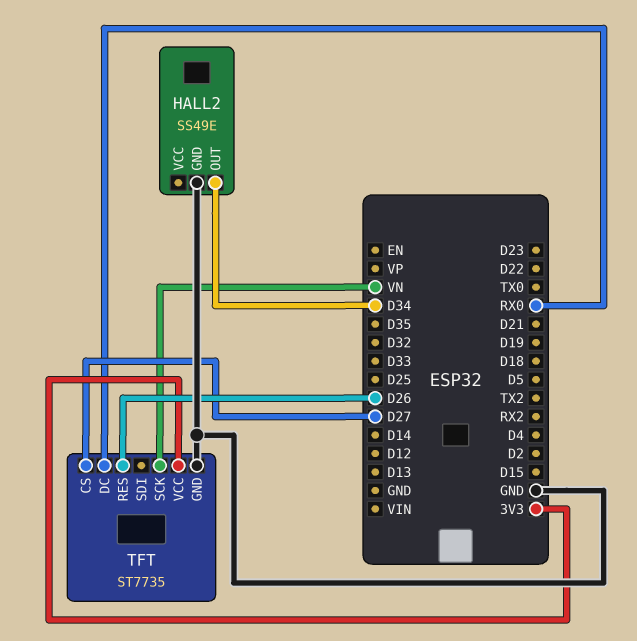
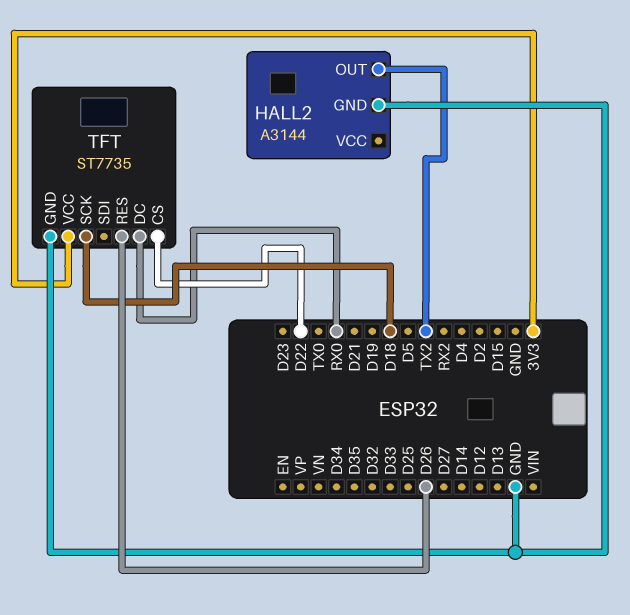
HALL2: SS49E -> A3144
HALL2 pin OUT: D34 -> TX2
TFT pin CS: D27 -> D22
TFT pin SCK: VN -> D18

